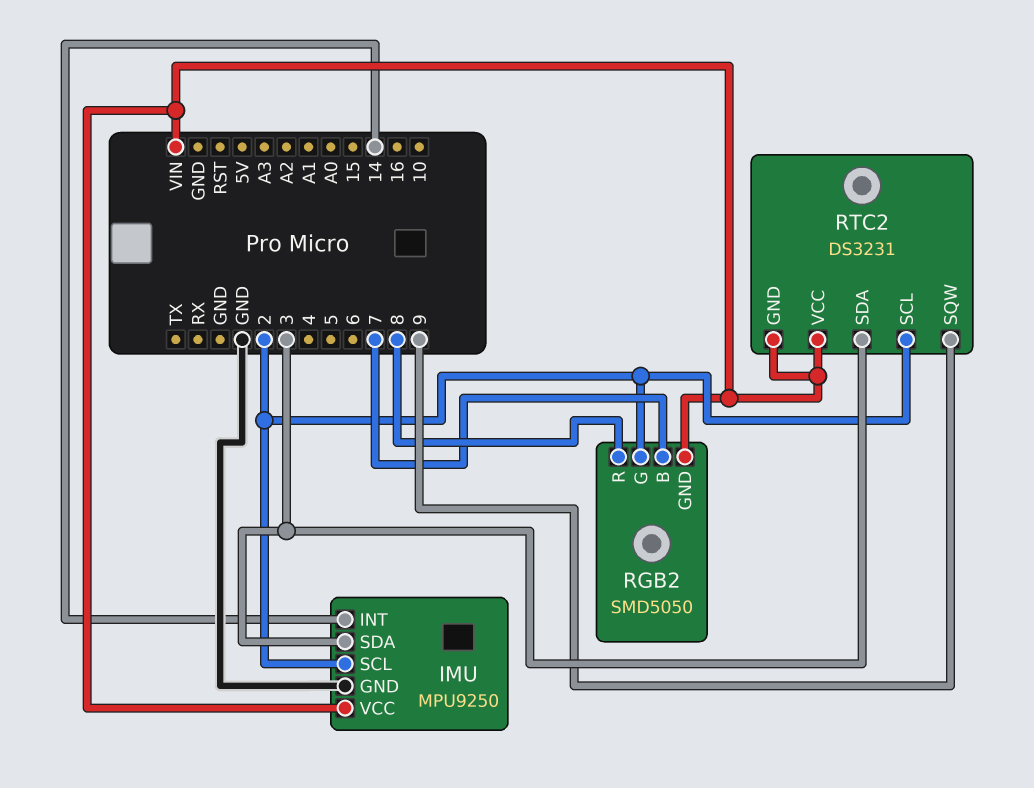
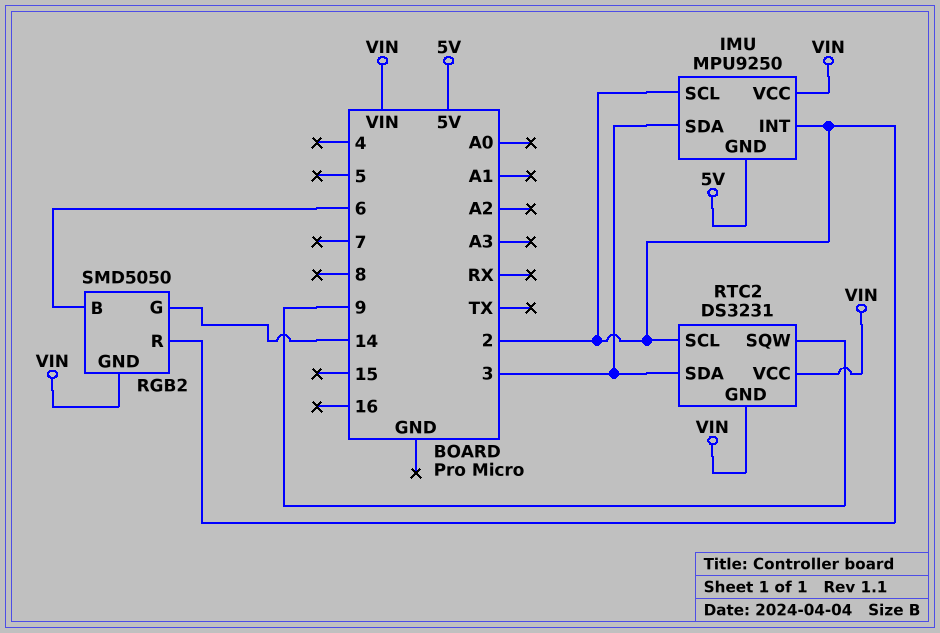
IMU pin GND: GND -> 5V
IMU pin INT: 14 -> 2
RGB2 pin B: 7 -> 6
RGB2 pin G: 2 -> 14
RGB2 pin R: 8 -> 2

